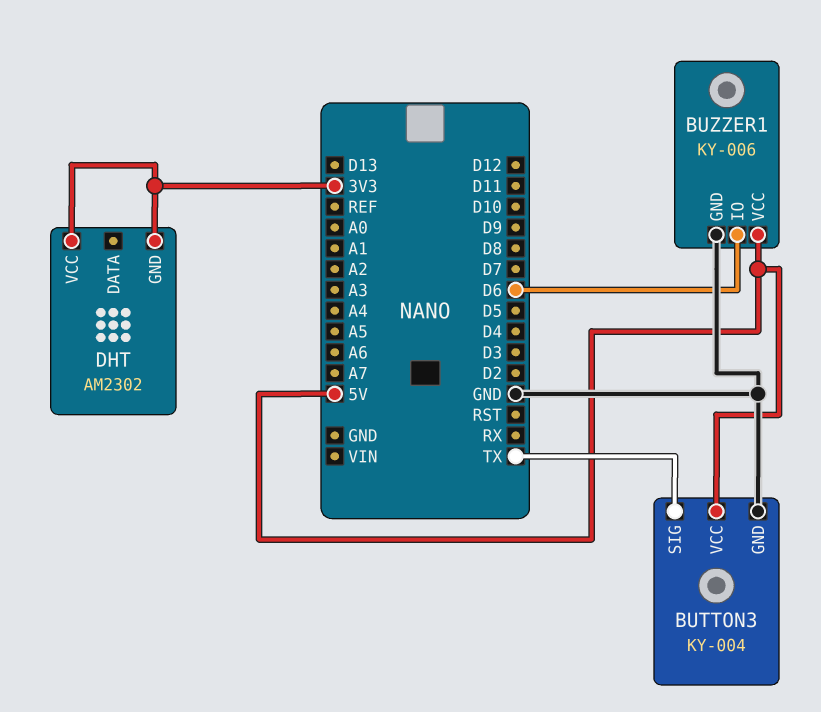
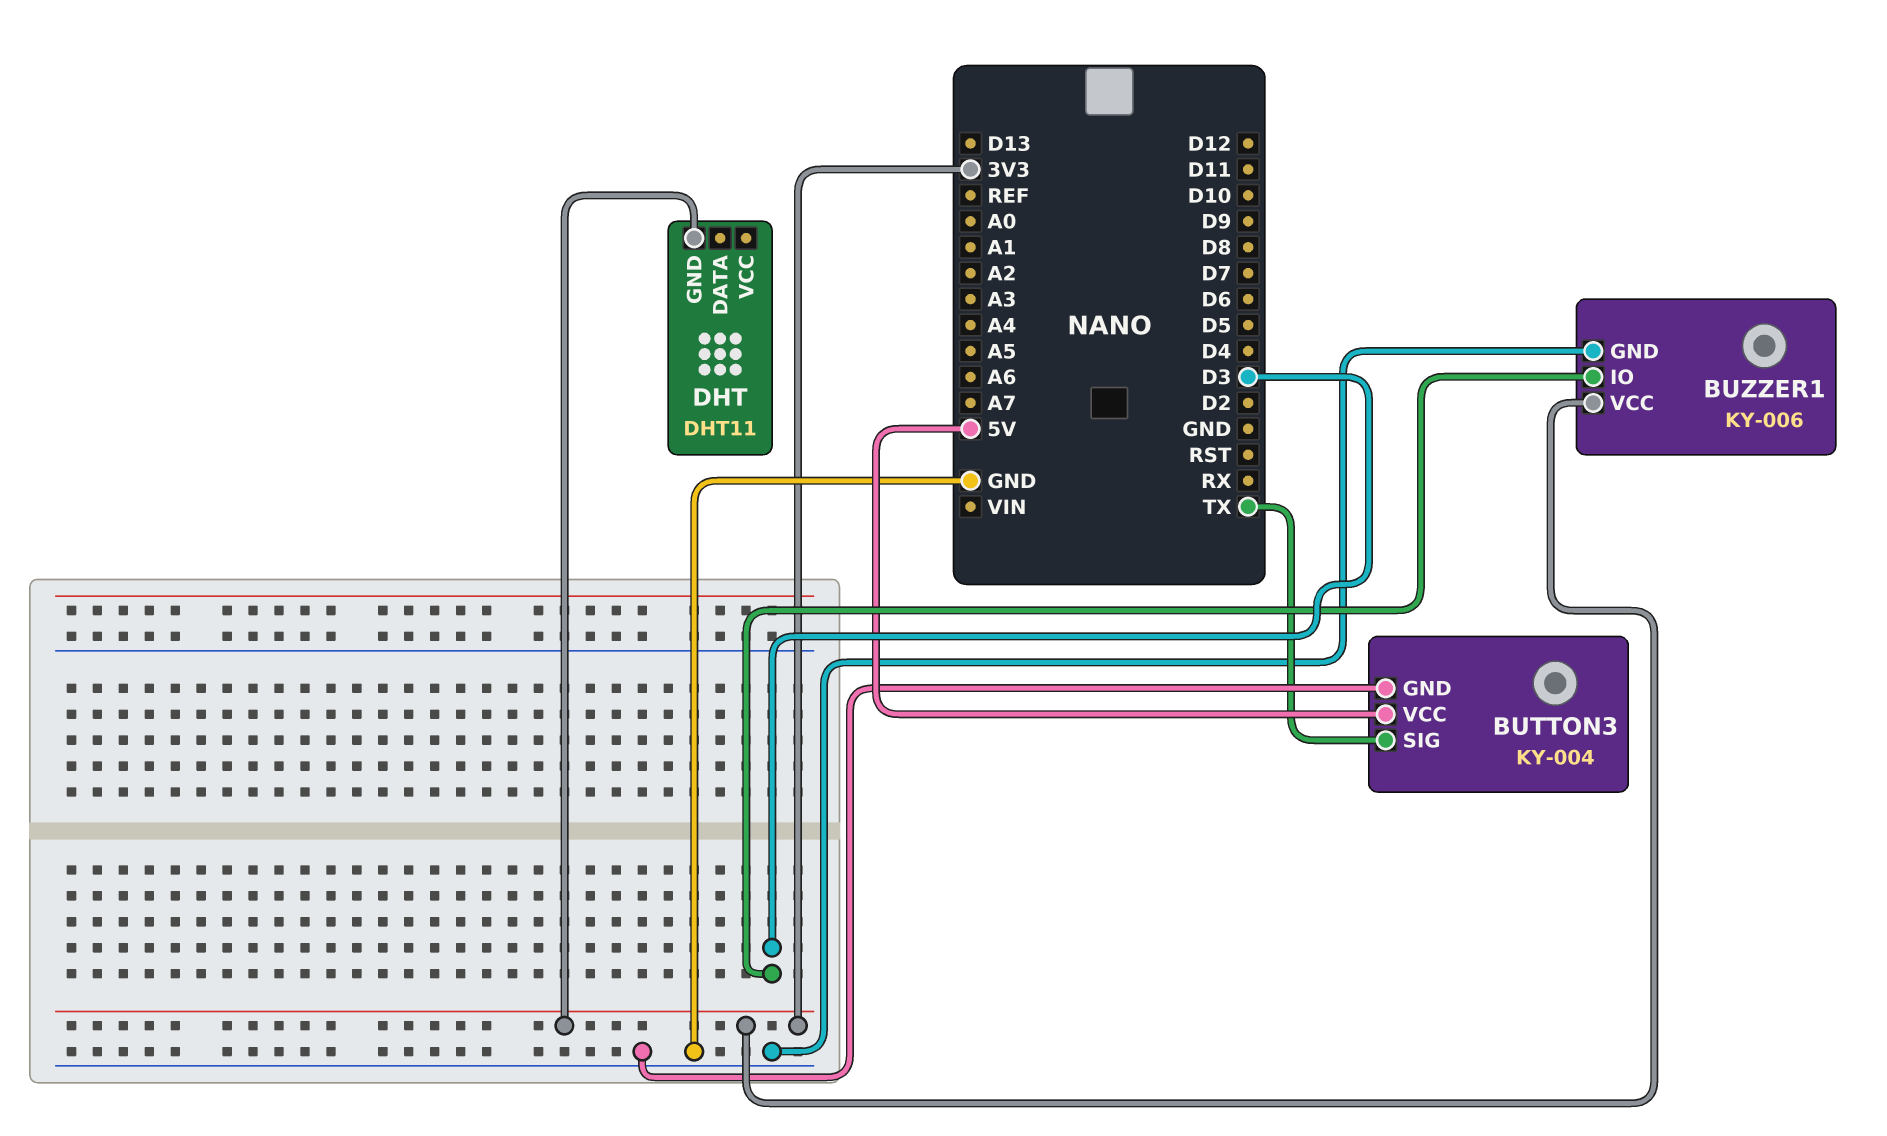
BUZZER1 pin IO: D6 -> D3
BUZZER1 pin VCC: 5V -> 3V3
DHT: AM2302 -> DHT11
DHT pin VCC: 3V3 -> none

